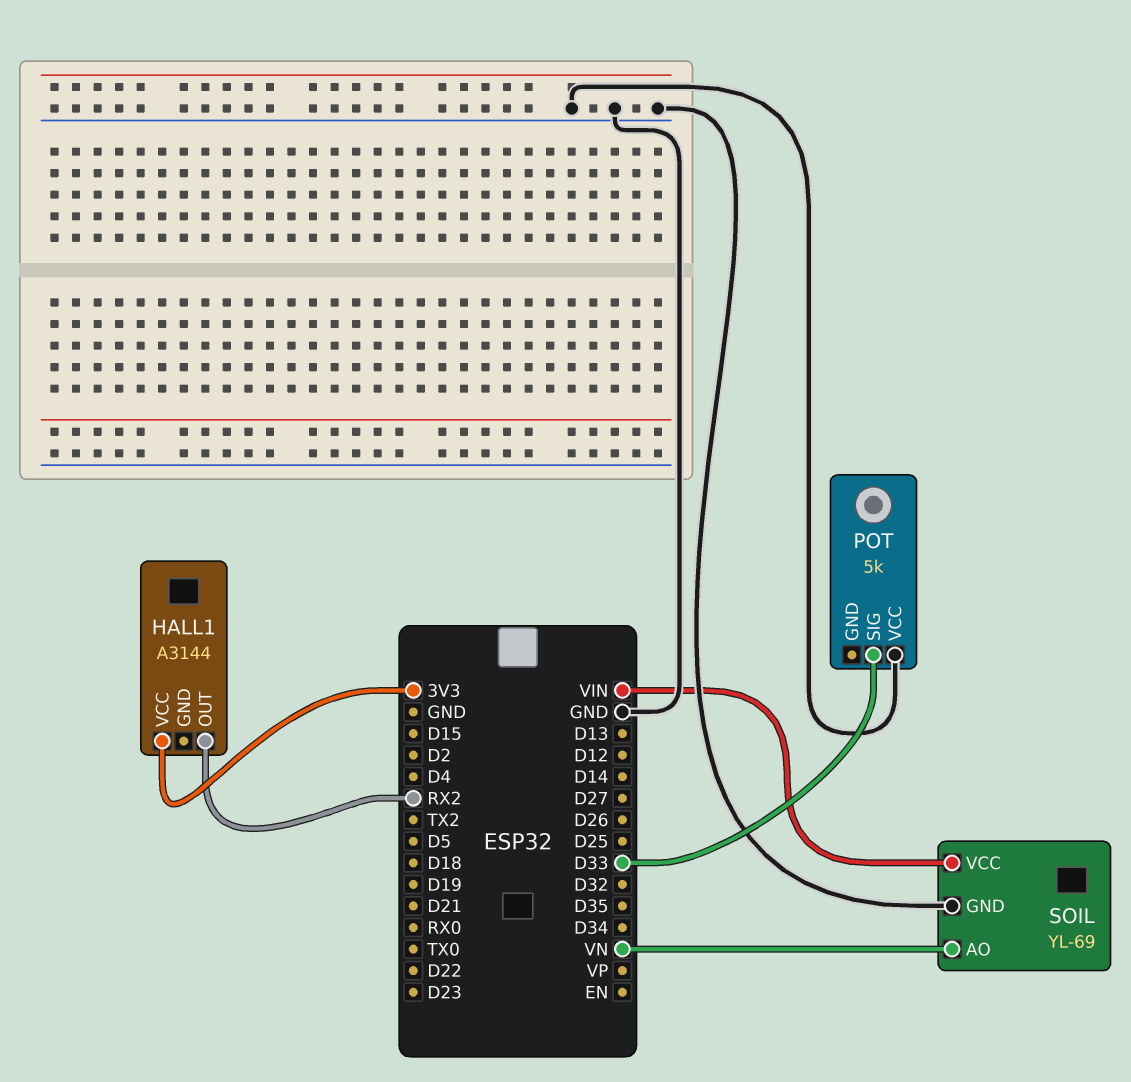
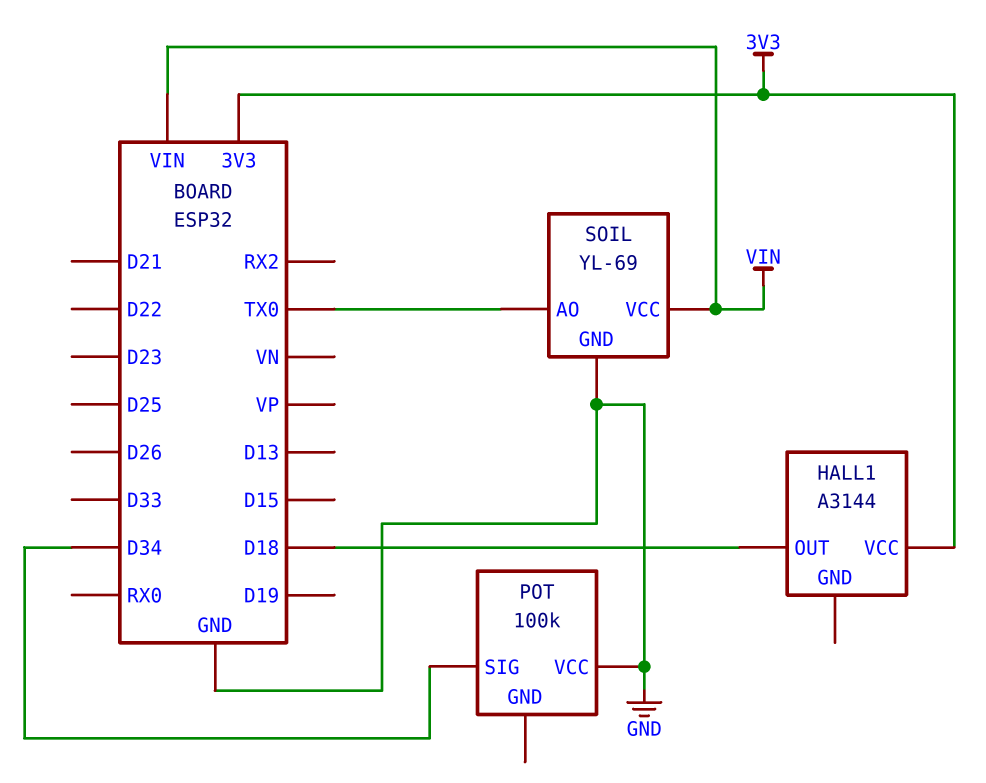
HALL1 pin OUT: RX2 -> D18
POT: 5k -> 100k
POT pin SIG: D33 -> D34
SOIL pin AO: VN -> TX0

